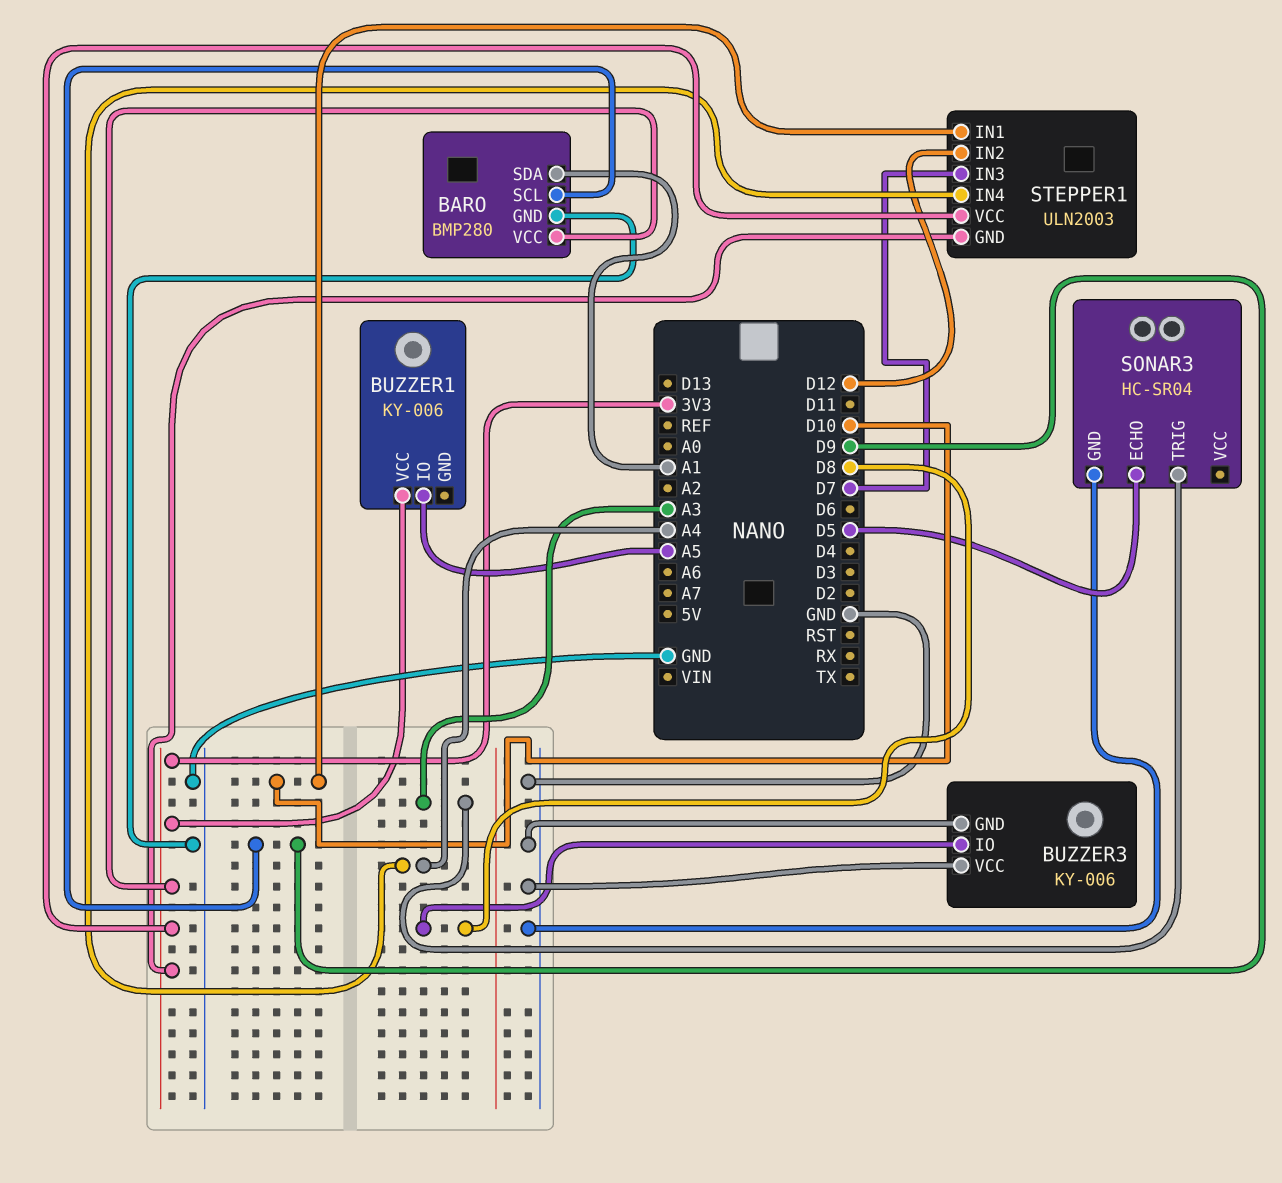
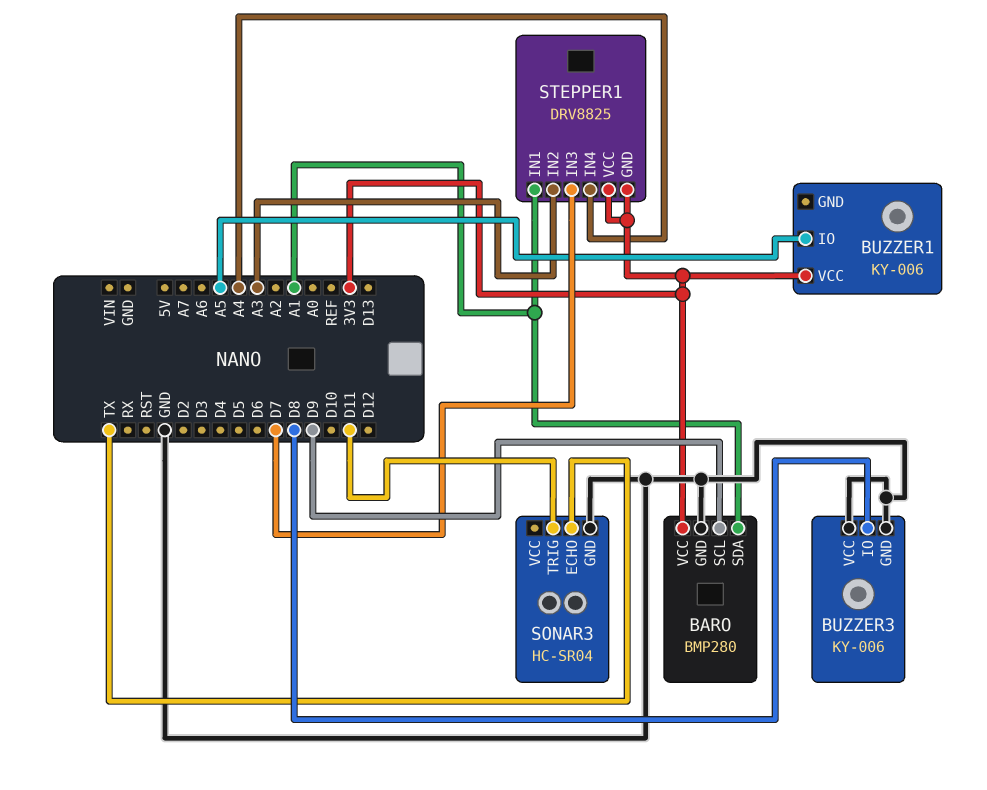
SONAR3 pin ECHO: D5 -> TX
SONAR3 pin TRIG: A3 -> D11
STEPPER1: ULN2003 -> DRV8825
STEPPER1 pin IN1: D10 -> A1
STEPPER1 pin IN2: D12 -> A3

